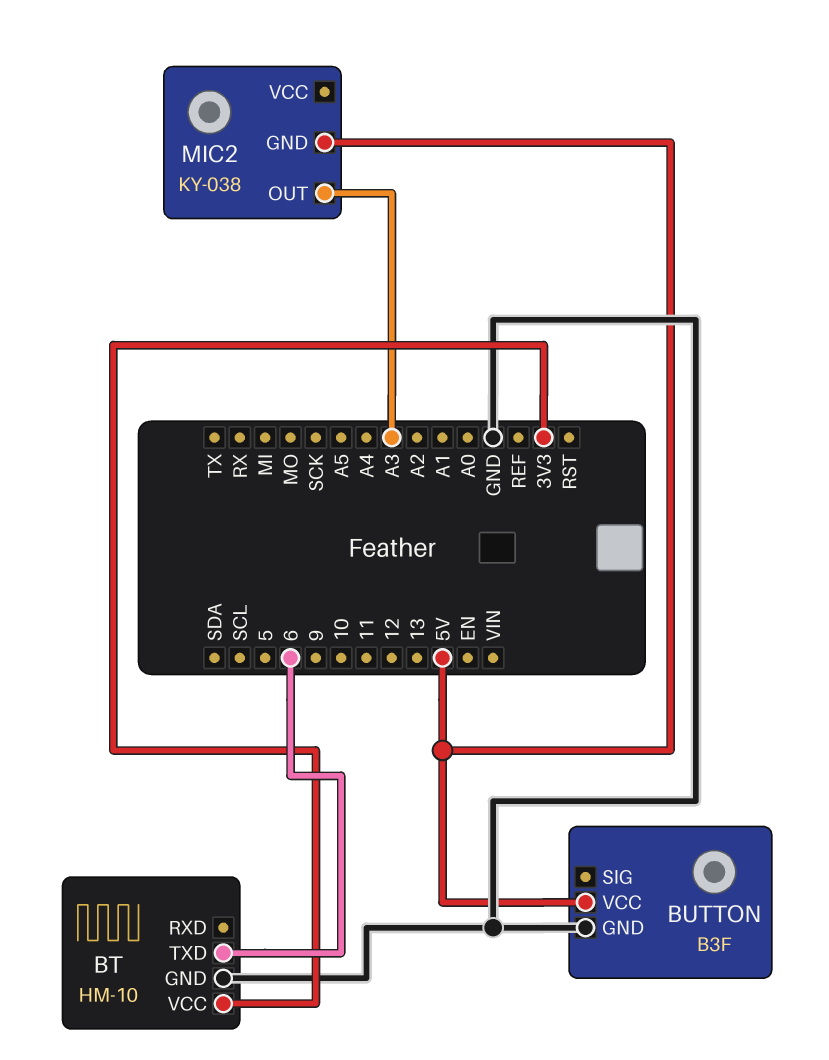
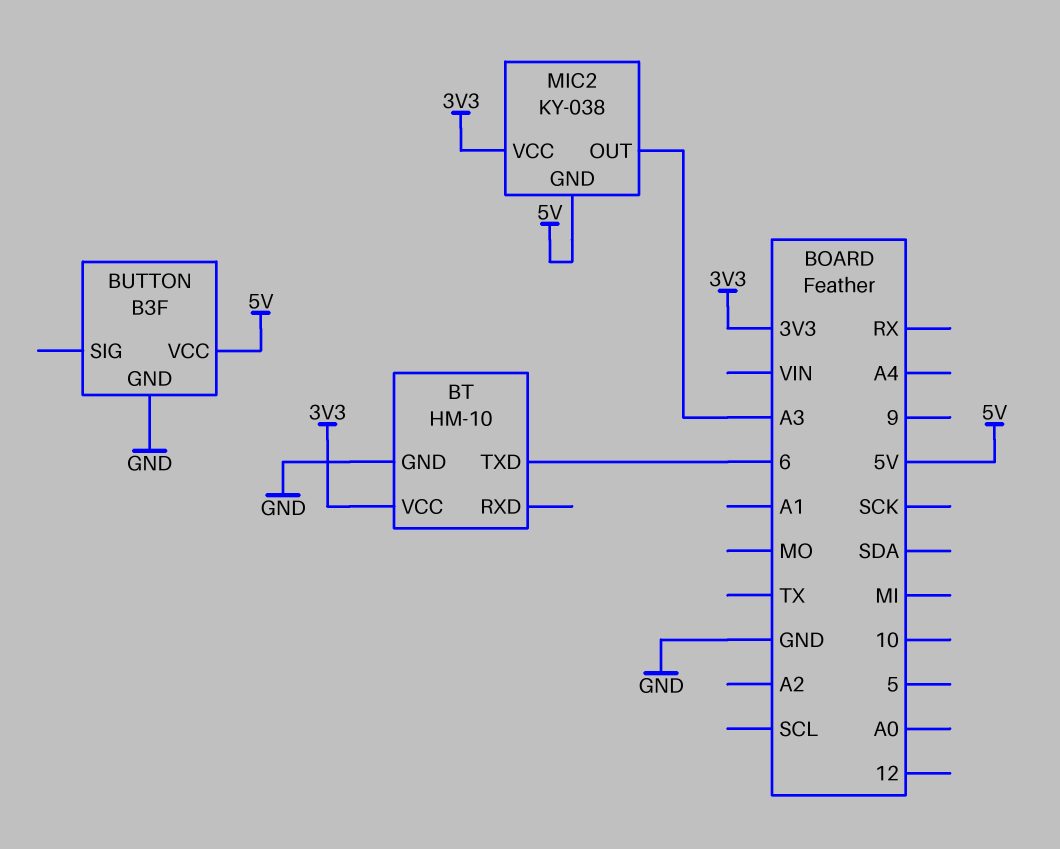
MIC2 pin VCC: none -> 3V3

